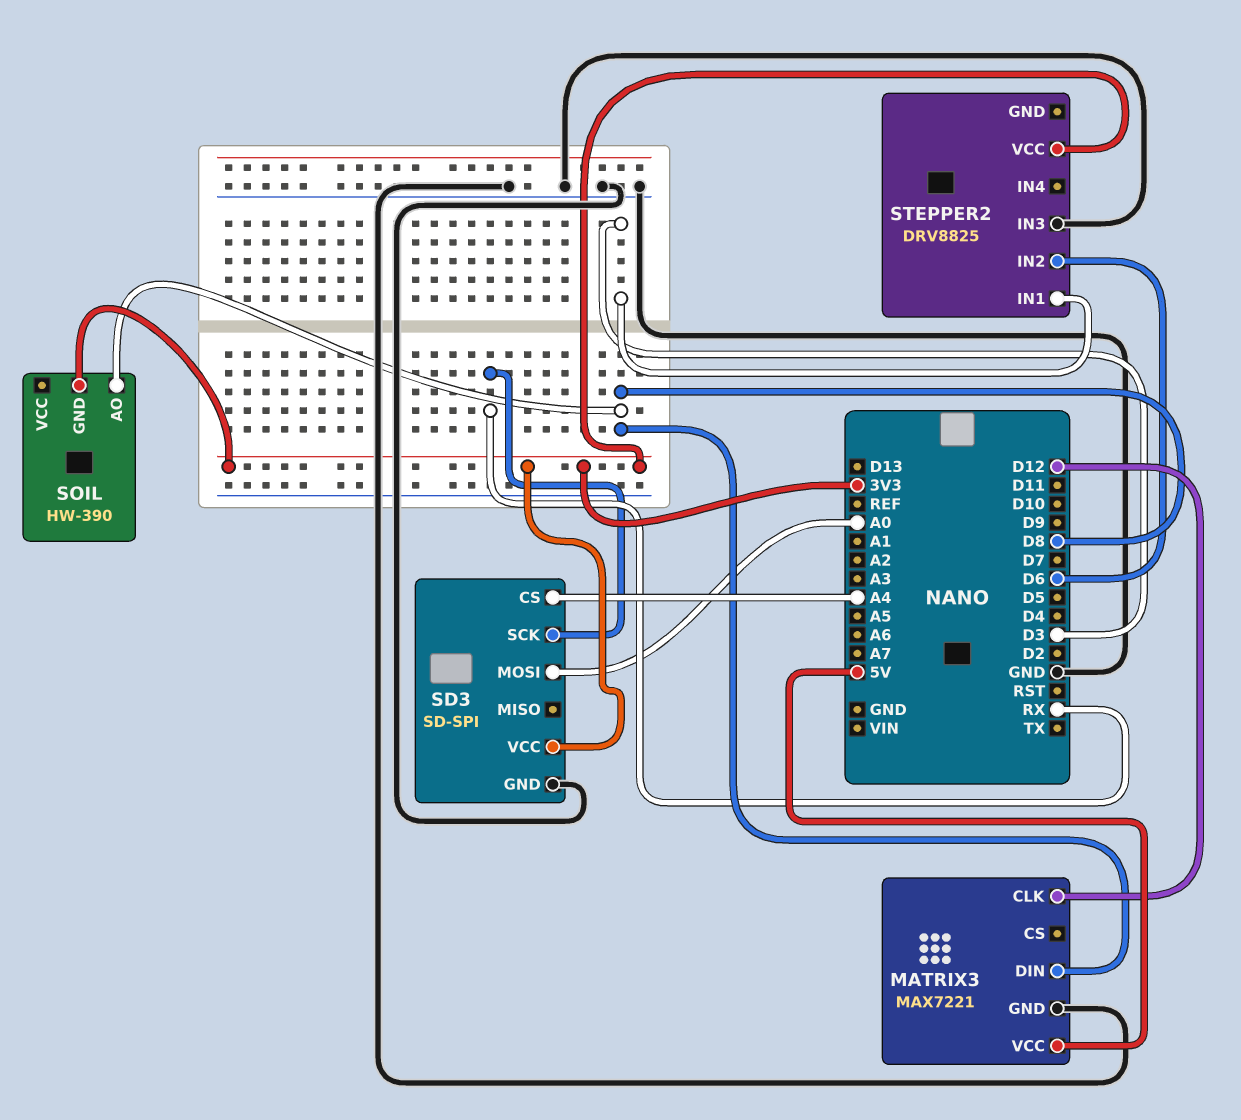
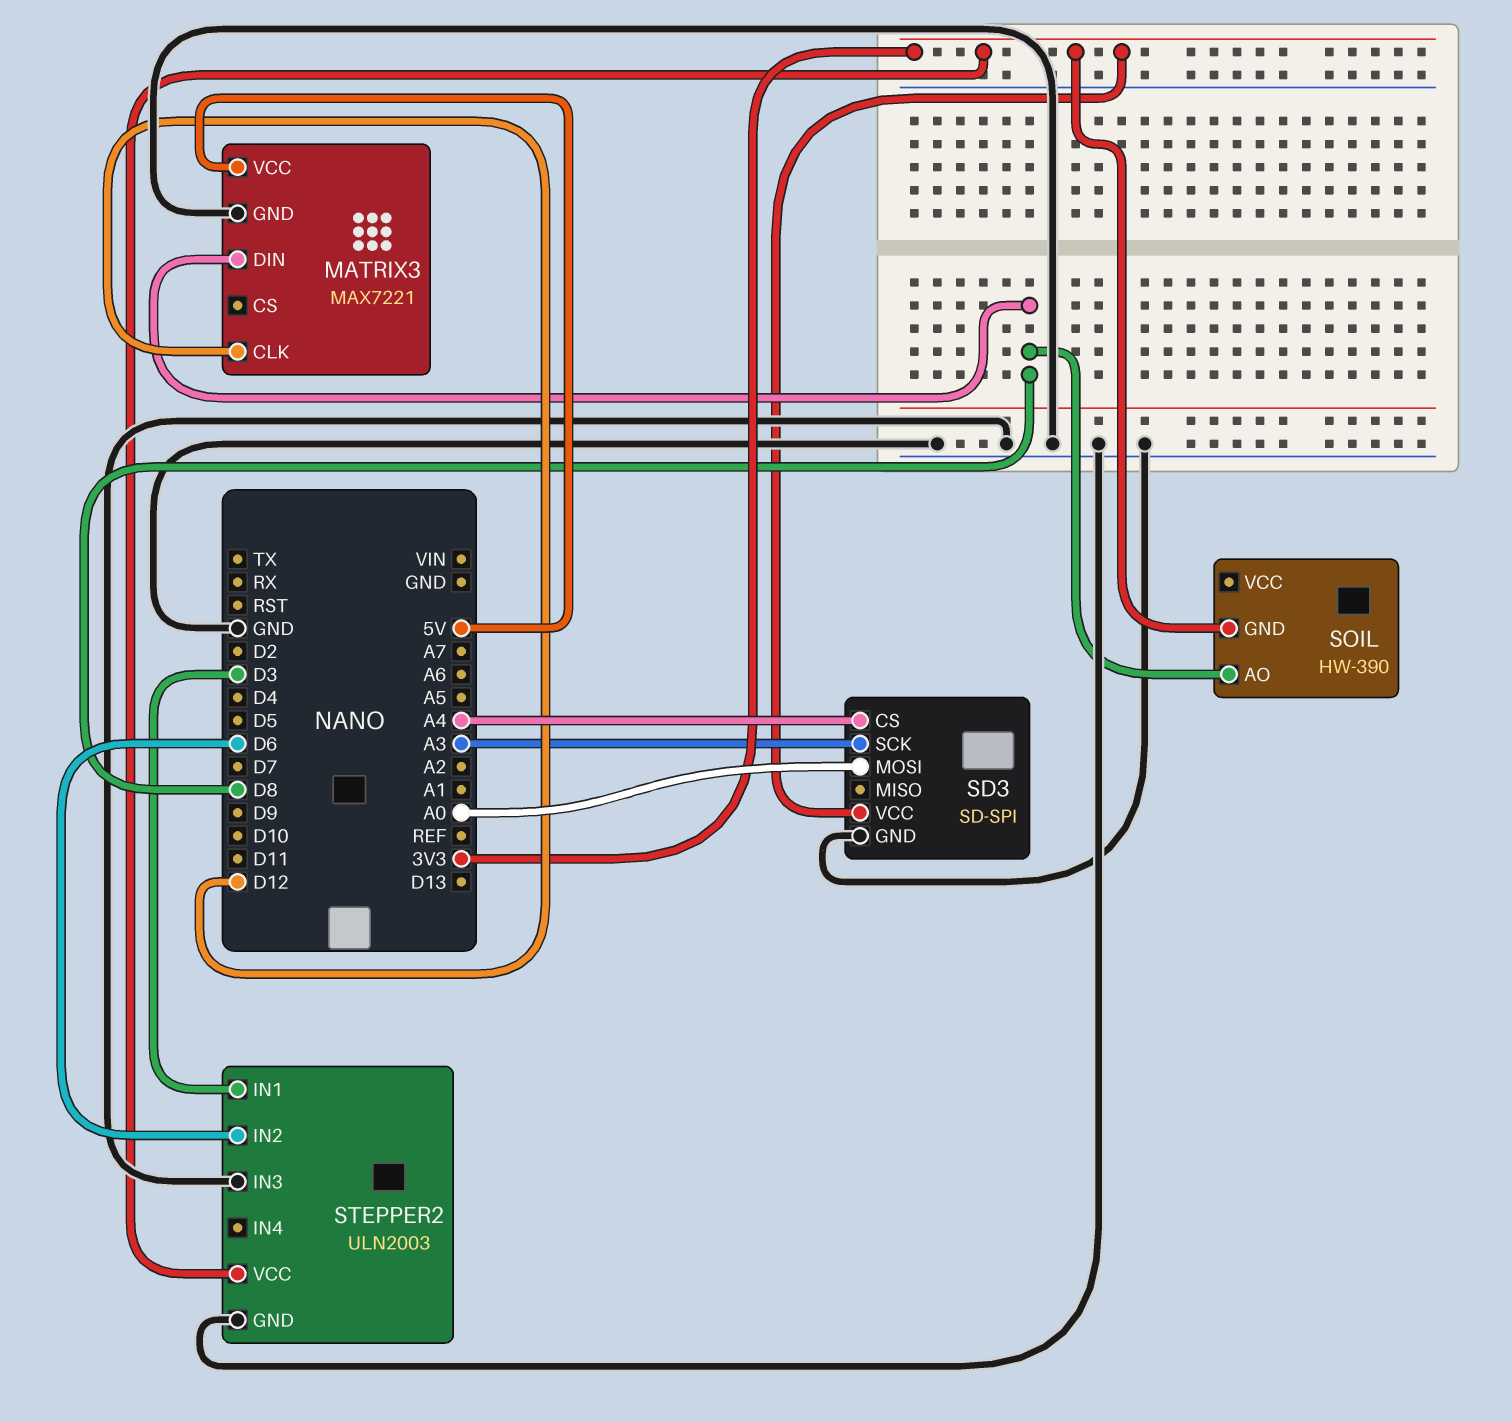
SD3 pin SCK: RX -> A3
STEPPER2: DRV8825 -> ULN2003
STEPPER2 pin GND: none -> GND

